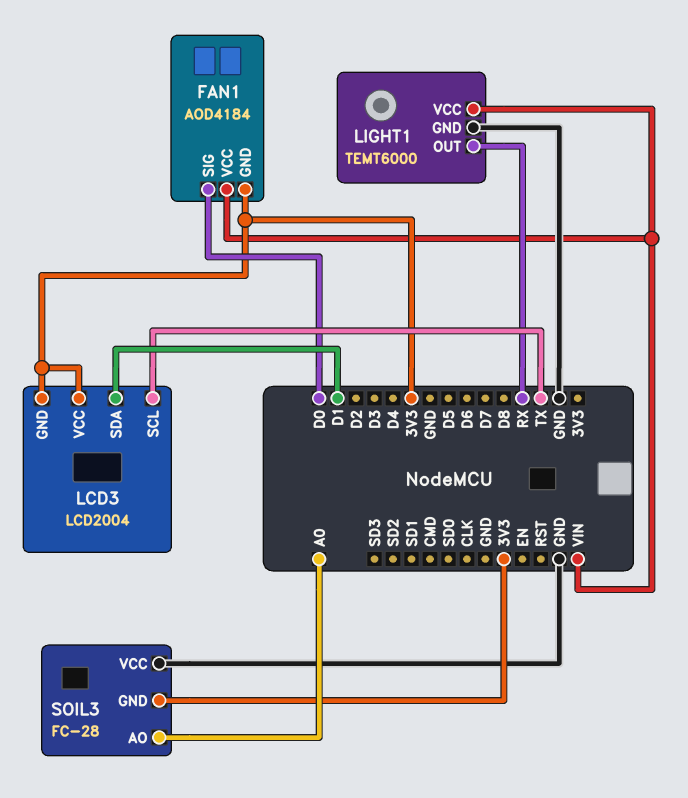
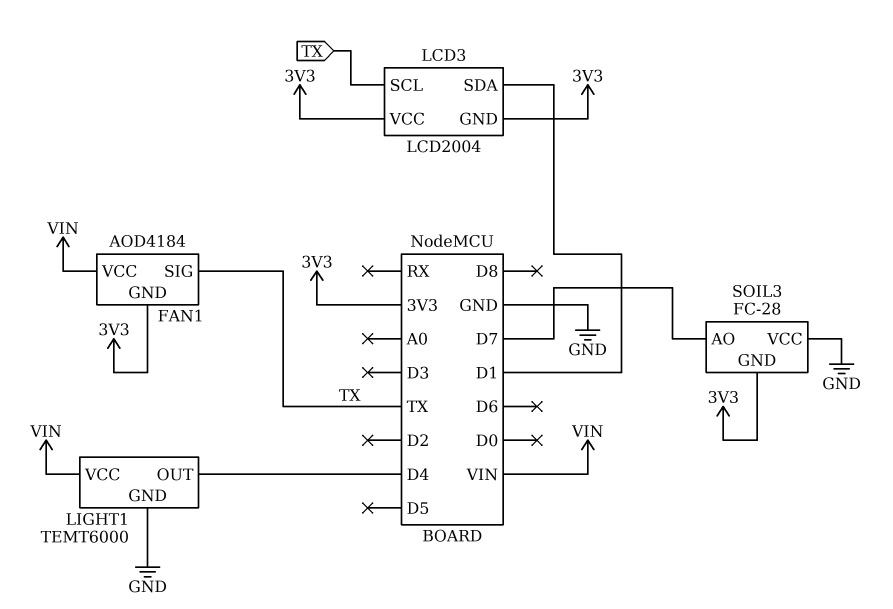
FAN1 pin SIG: D0 -> TX
LIGHT1 pin OUT: RX -> D4
SOIL3 pin AO: A0 -> D7

